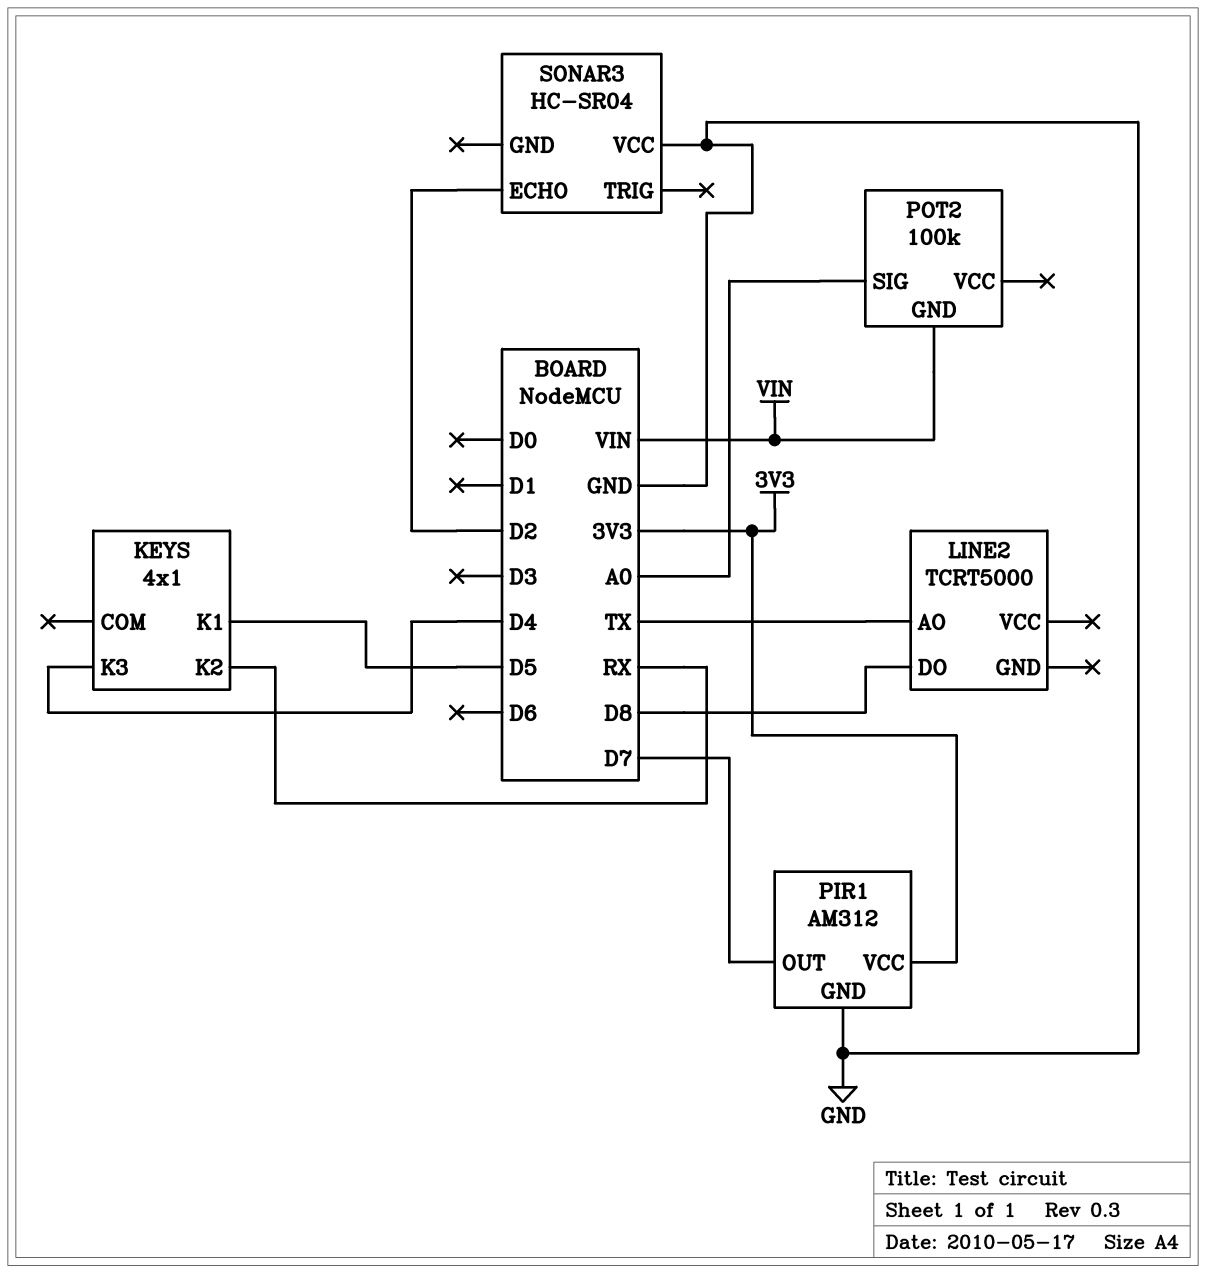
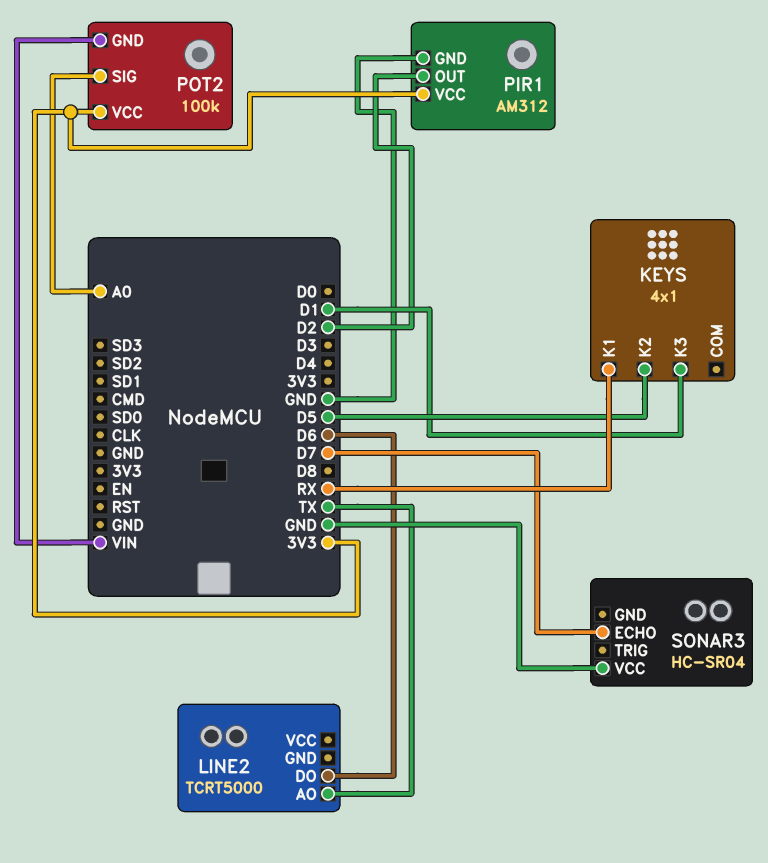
KEYS pin K1: D5 -> RX
KEYS pin K2: RX -> D5
KEYS pin K3: D4 -> D1
LINE2 pin DO: D8 -> D6
PIR1 pin OUT: D7 -> D2
POT2 pin VCC: none -> 3V3
SONAR3 pin ECHO: D2 -> D7

